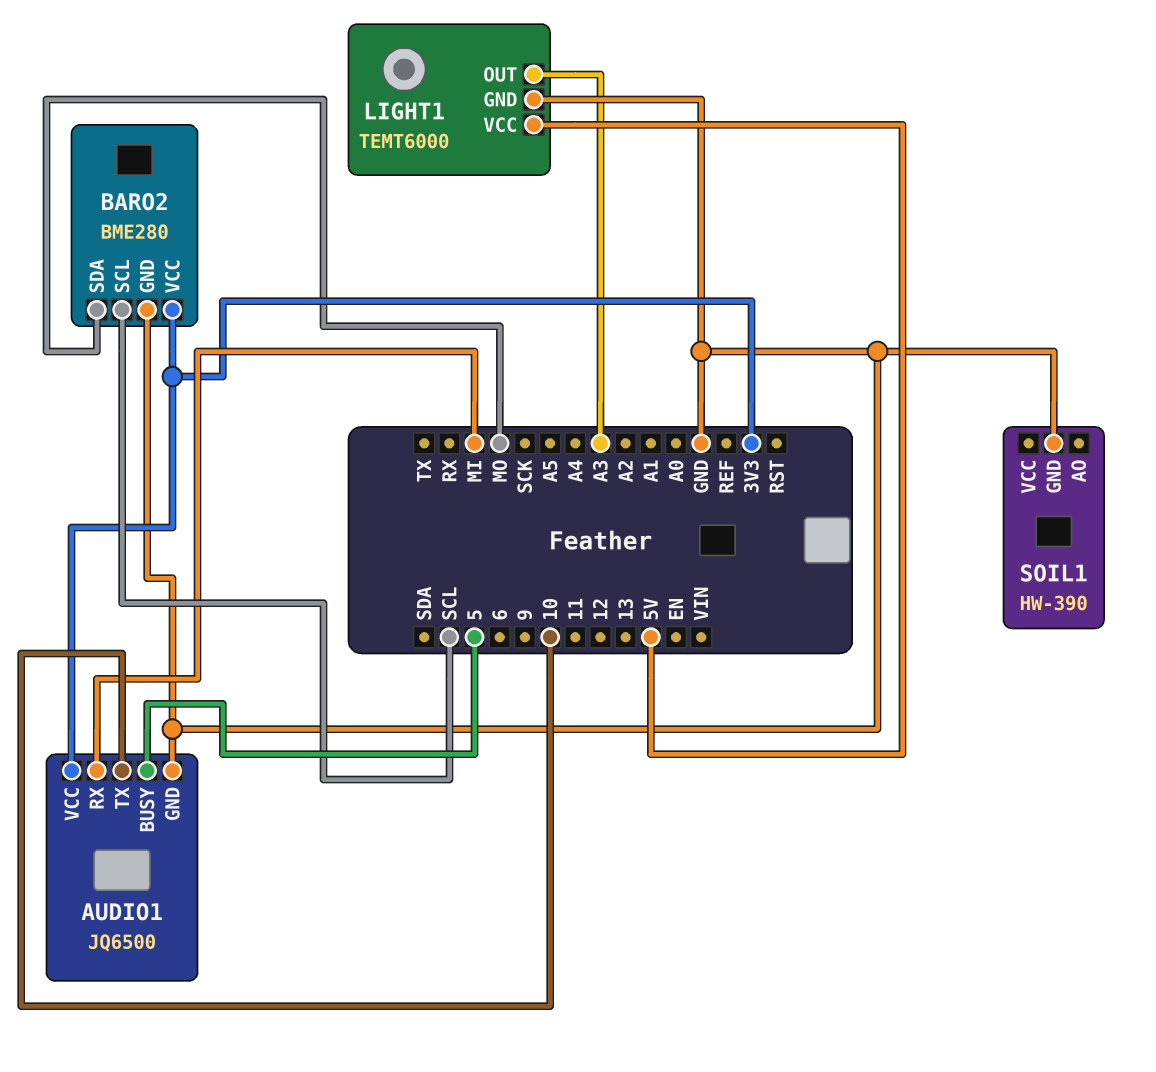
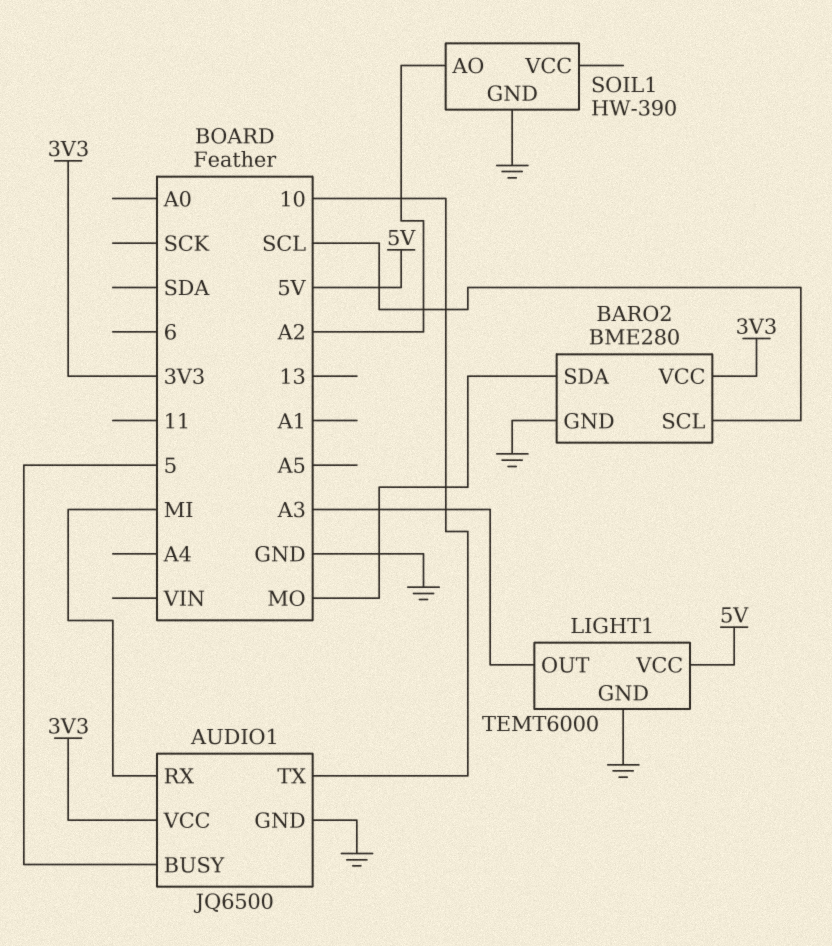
SOIL1 pin AO: none -> A2

